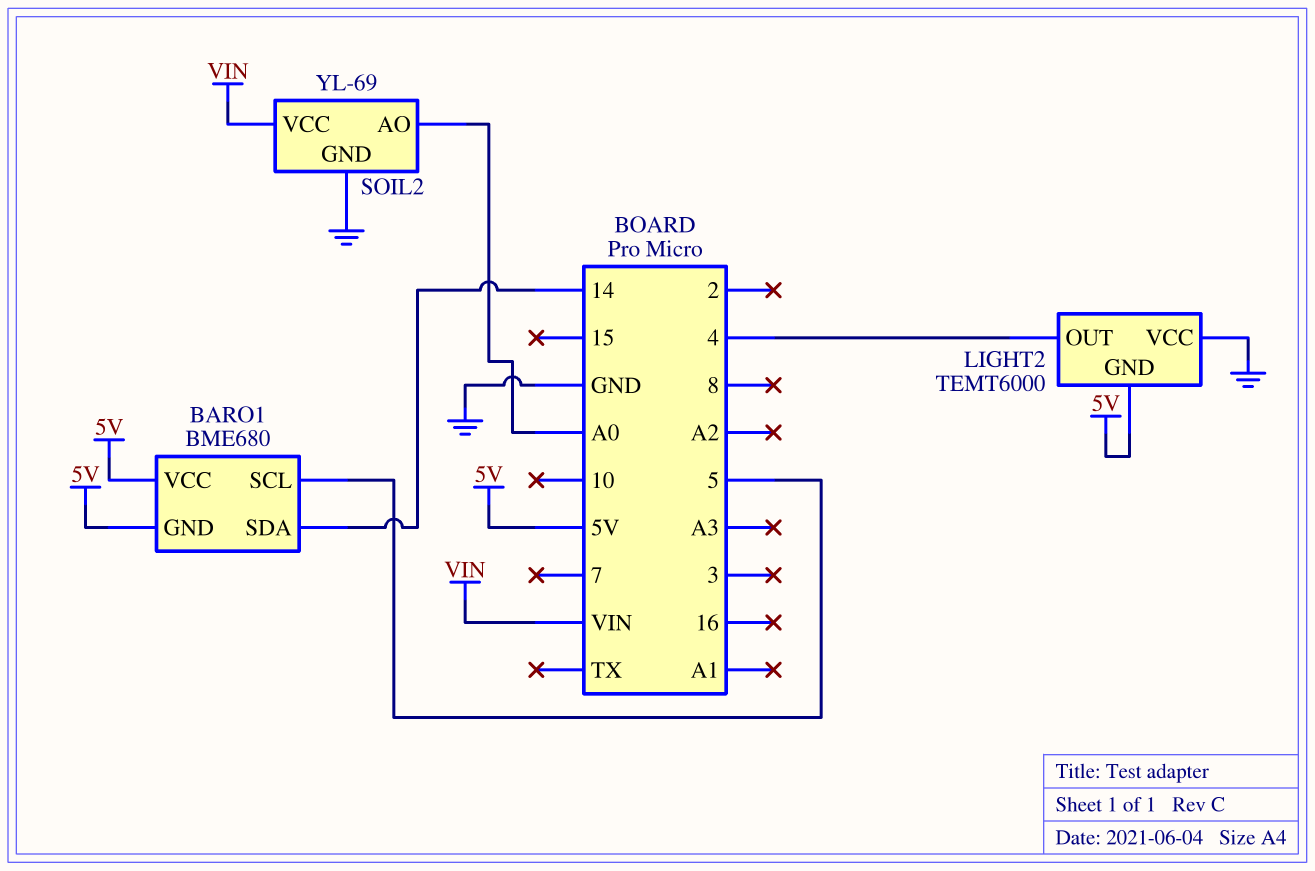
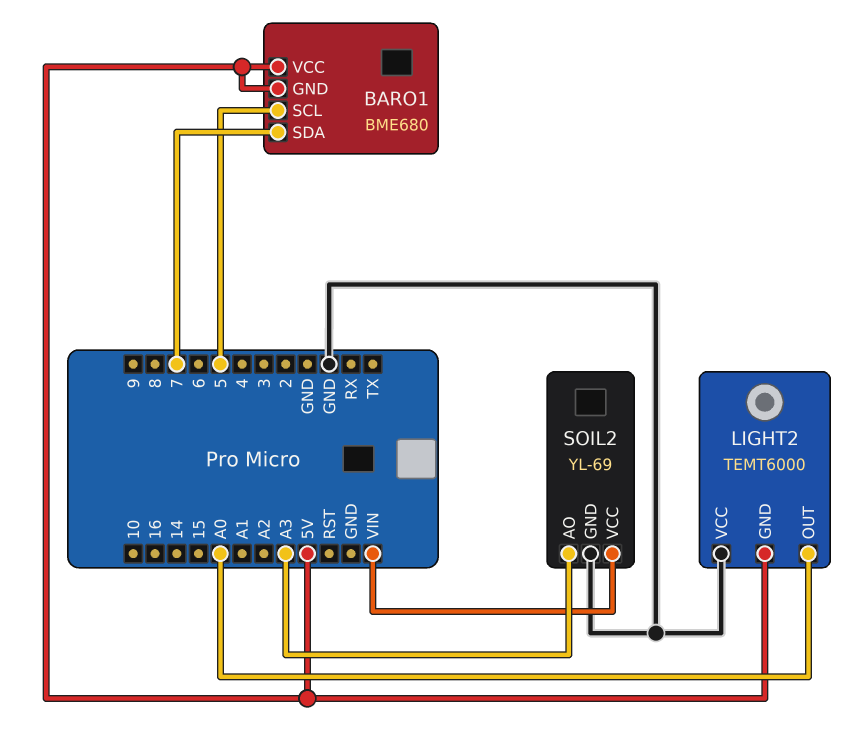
BARO1 pin SDA: 14 -> 7
LIGHT2 pin OUT: 4 -> A0
SOIL2 pin AO: A0 -> A3

